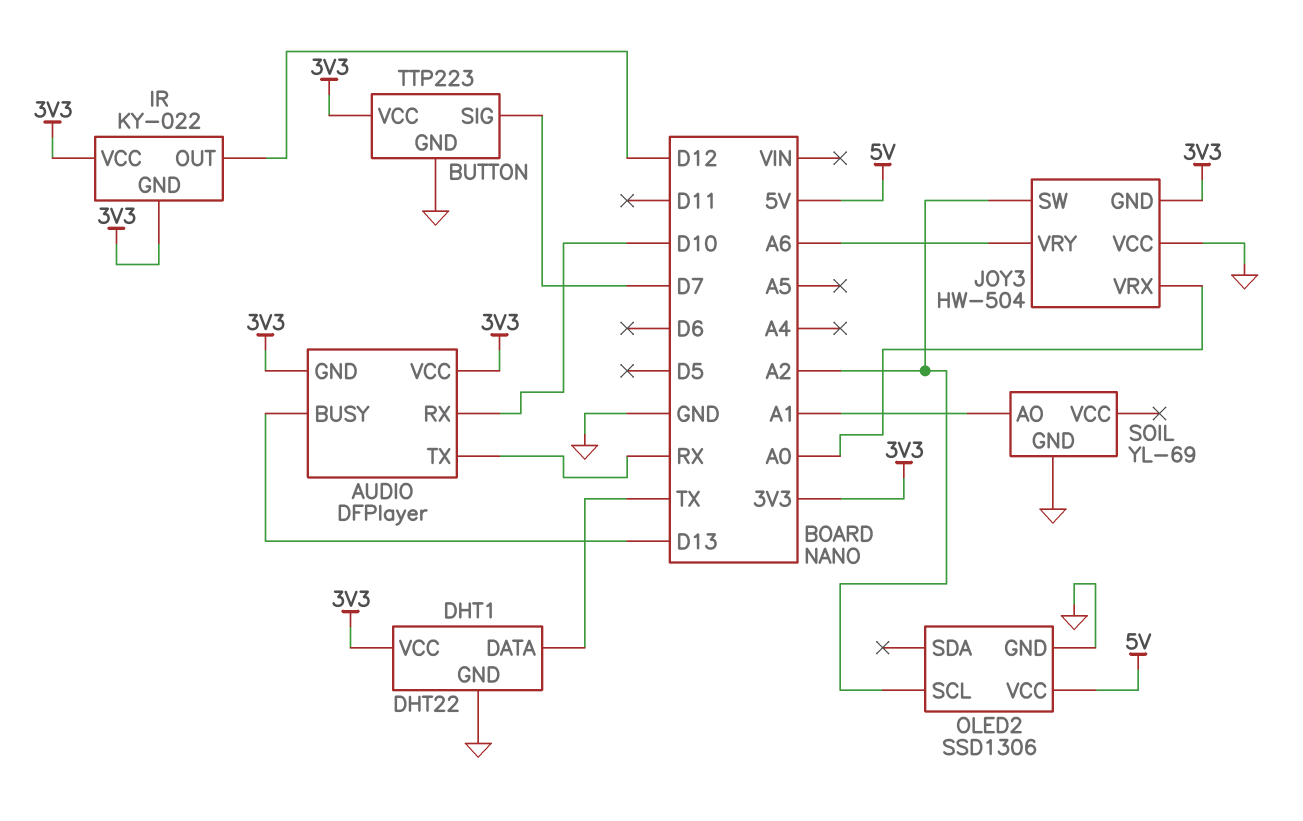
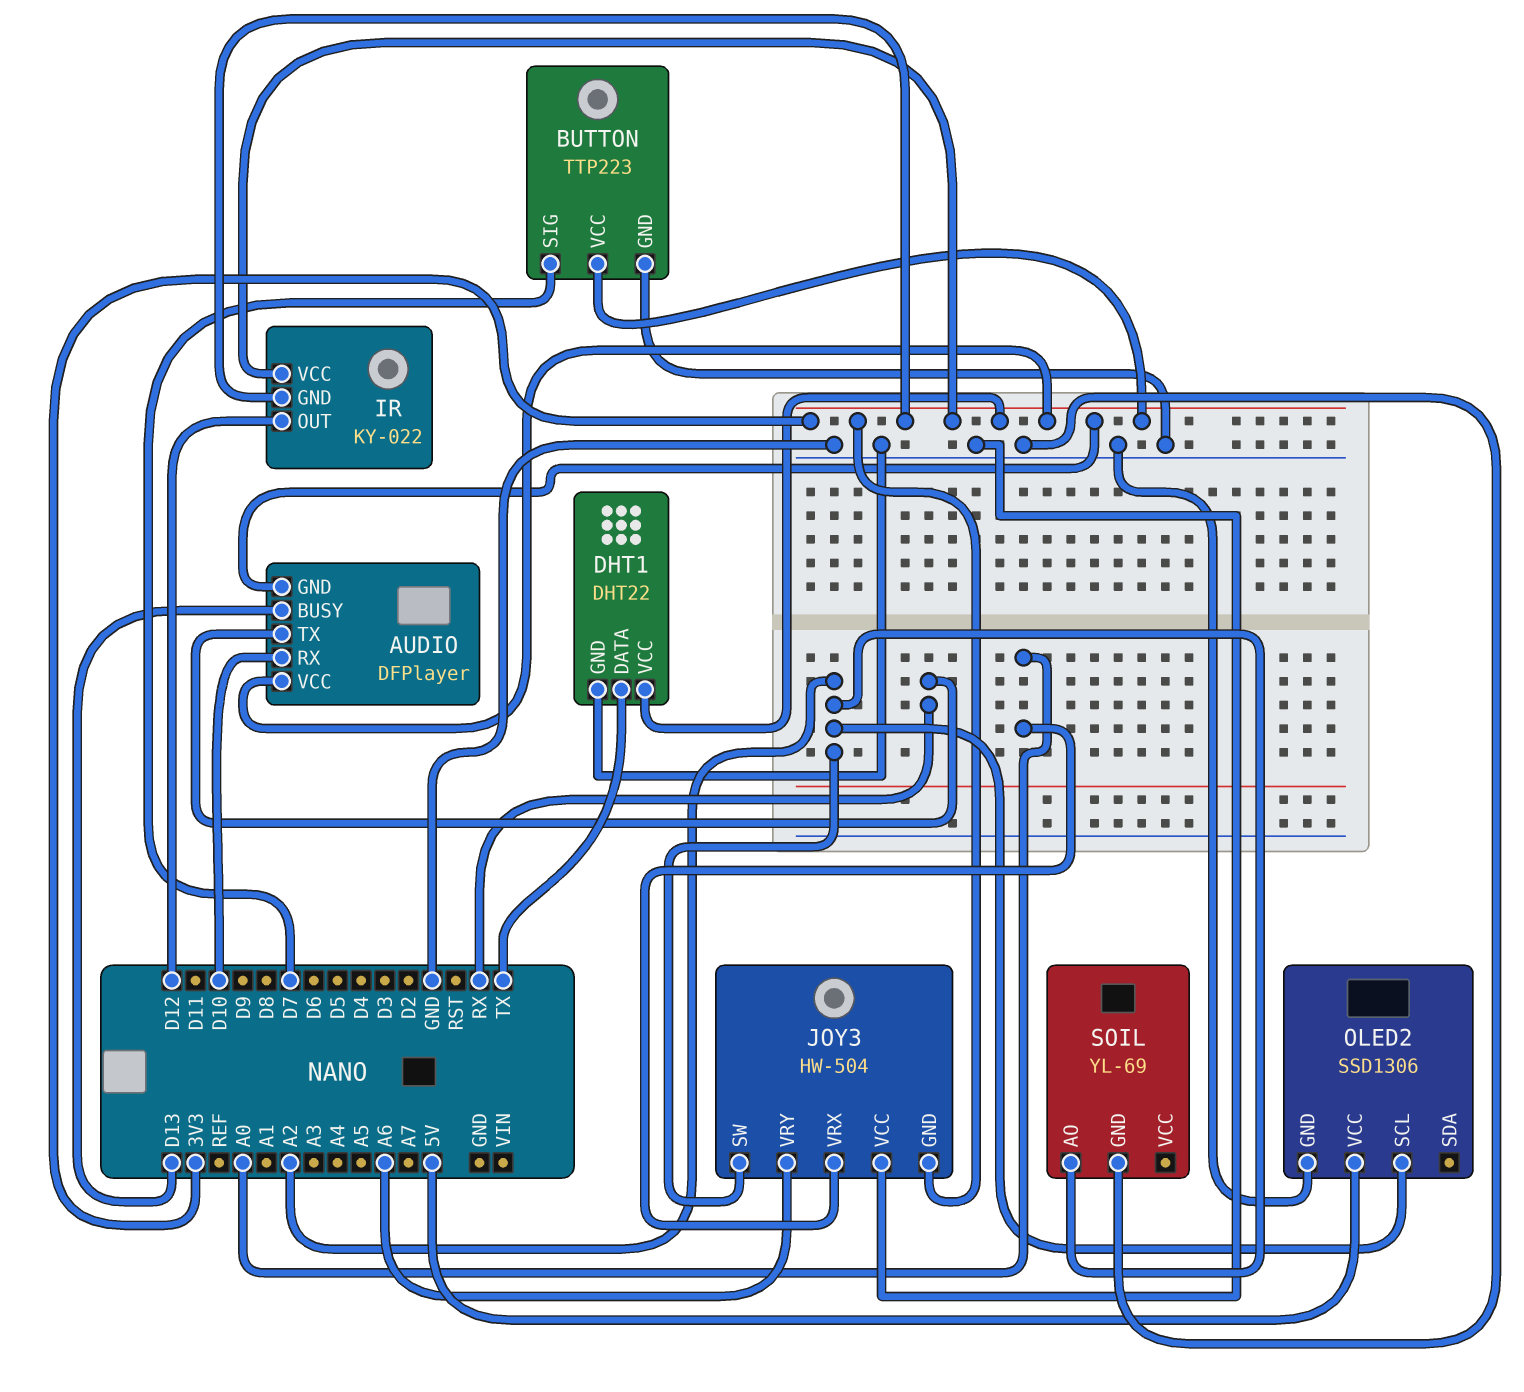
SOIL pin AO: A1 -> A2

